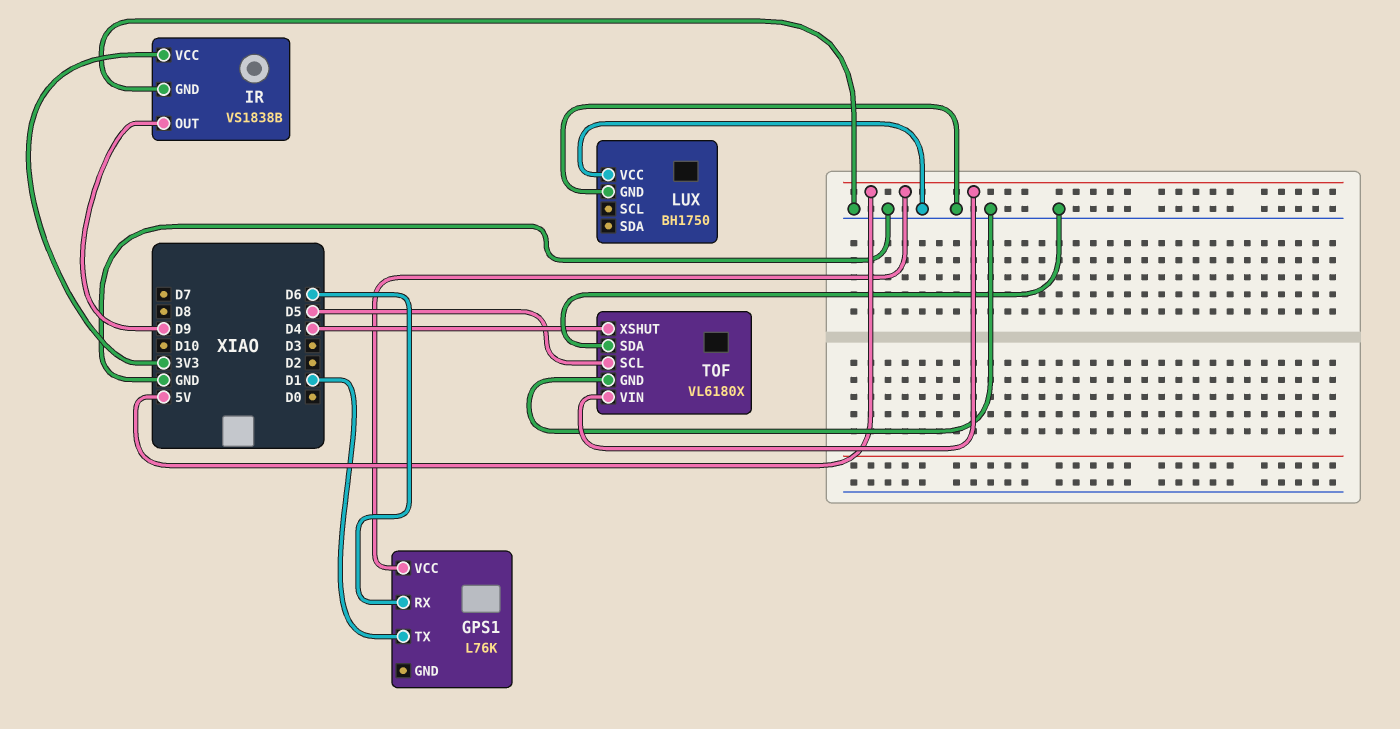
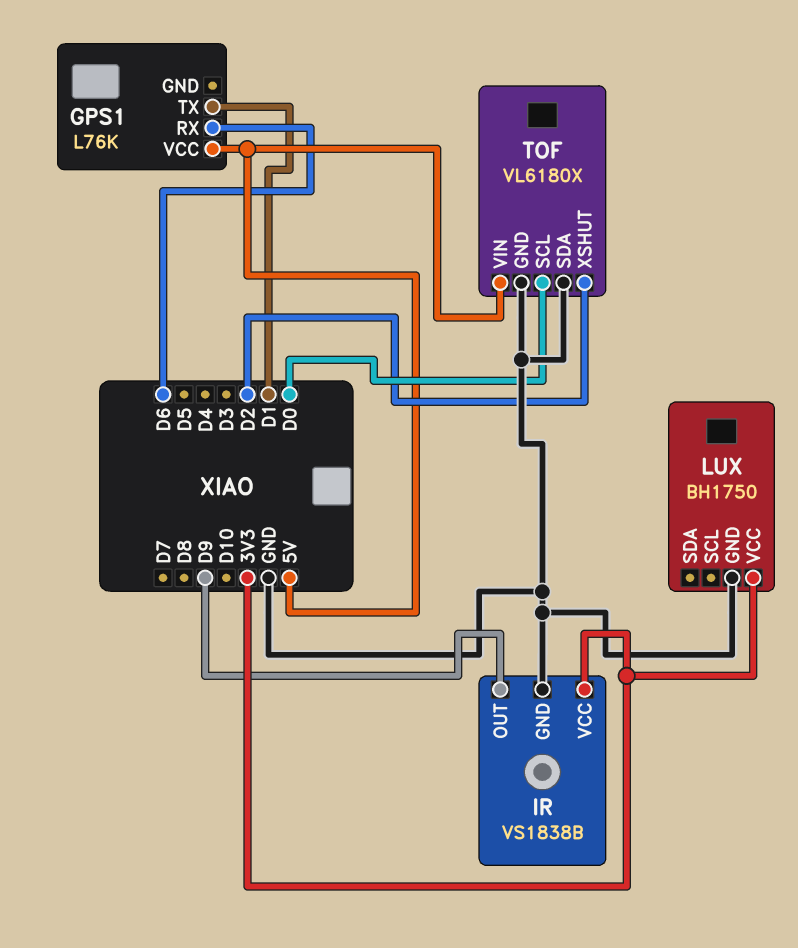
LUX pin VCC: GND -> 3V3
TOF pin SCL: D5 -> D0
TOF pin XSHUT: D4 -> D2

